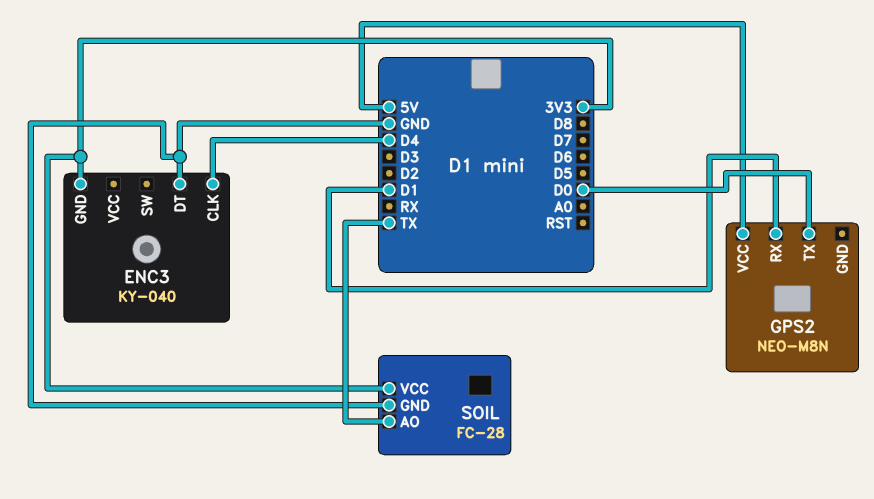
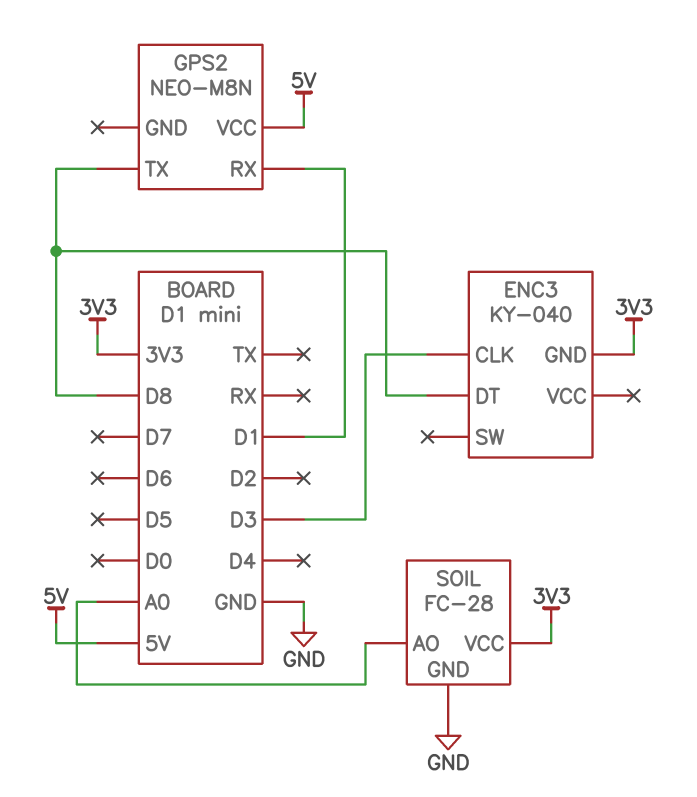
ENC3 pin CLK: D4 -> D3
ENC3 pin DT: GND -> D8
GPS2 pin TX: D0 -> D8
SOIL pin AO: TX -> A0

